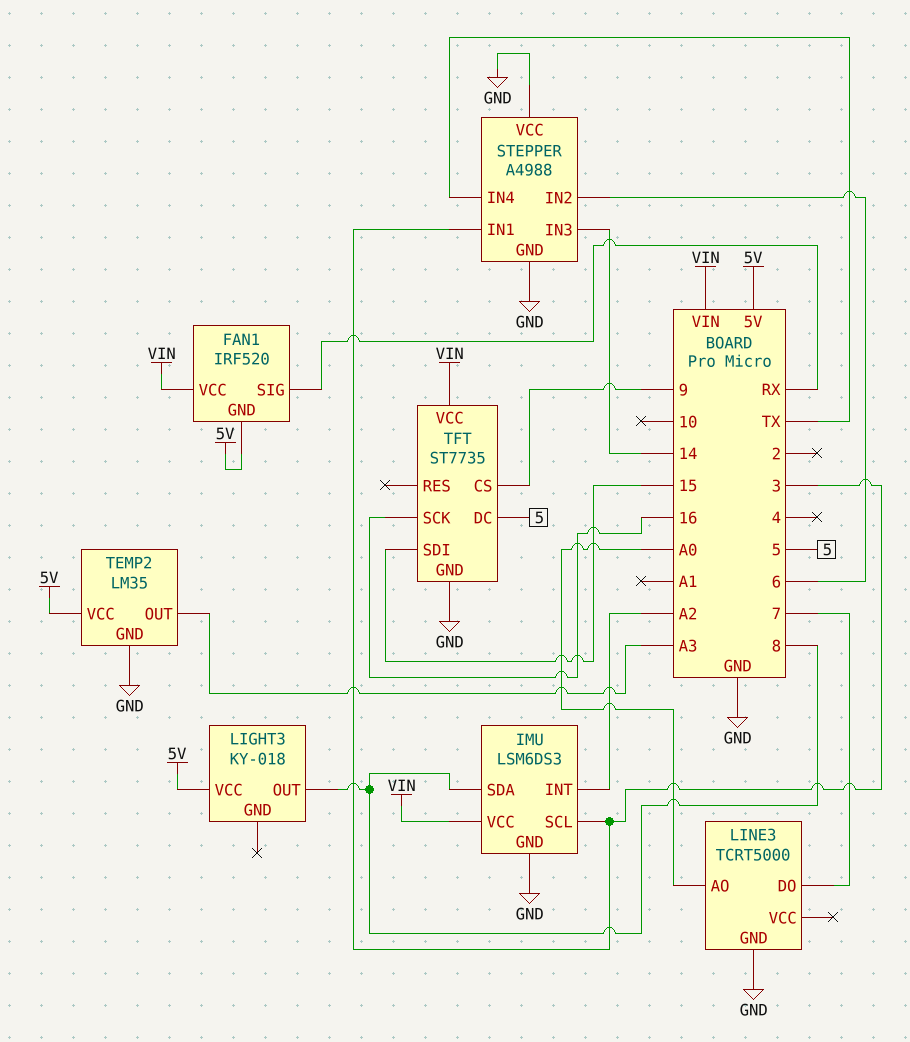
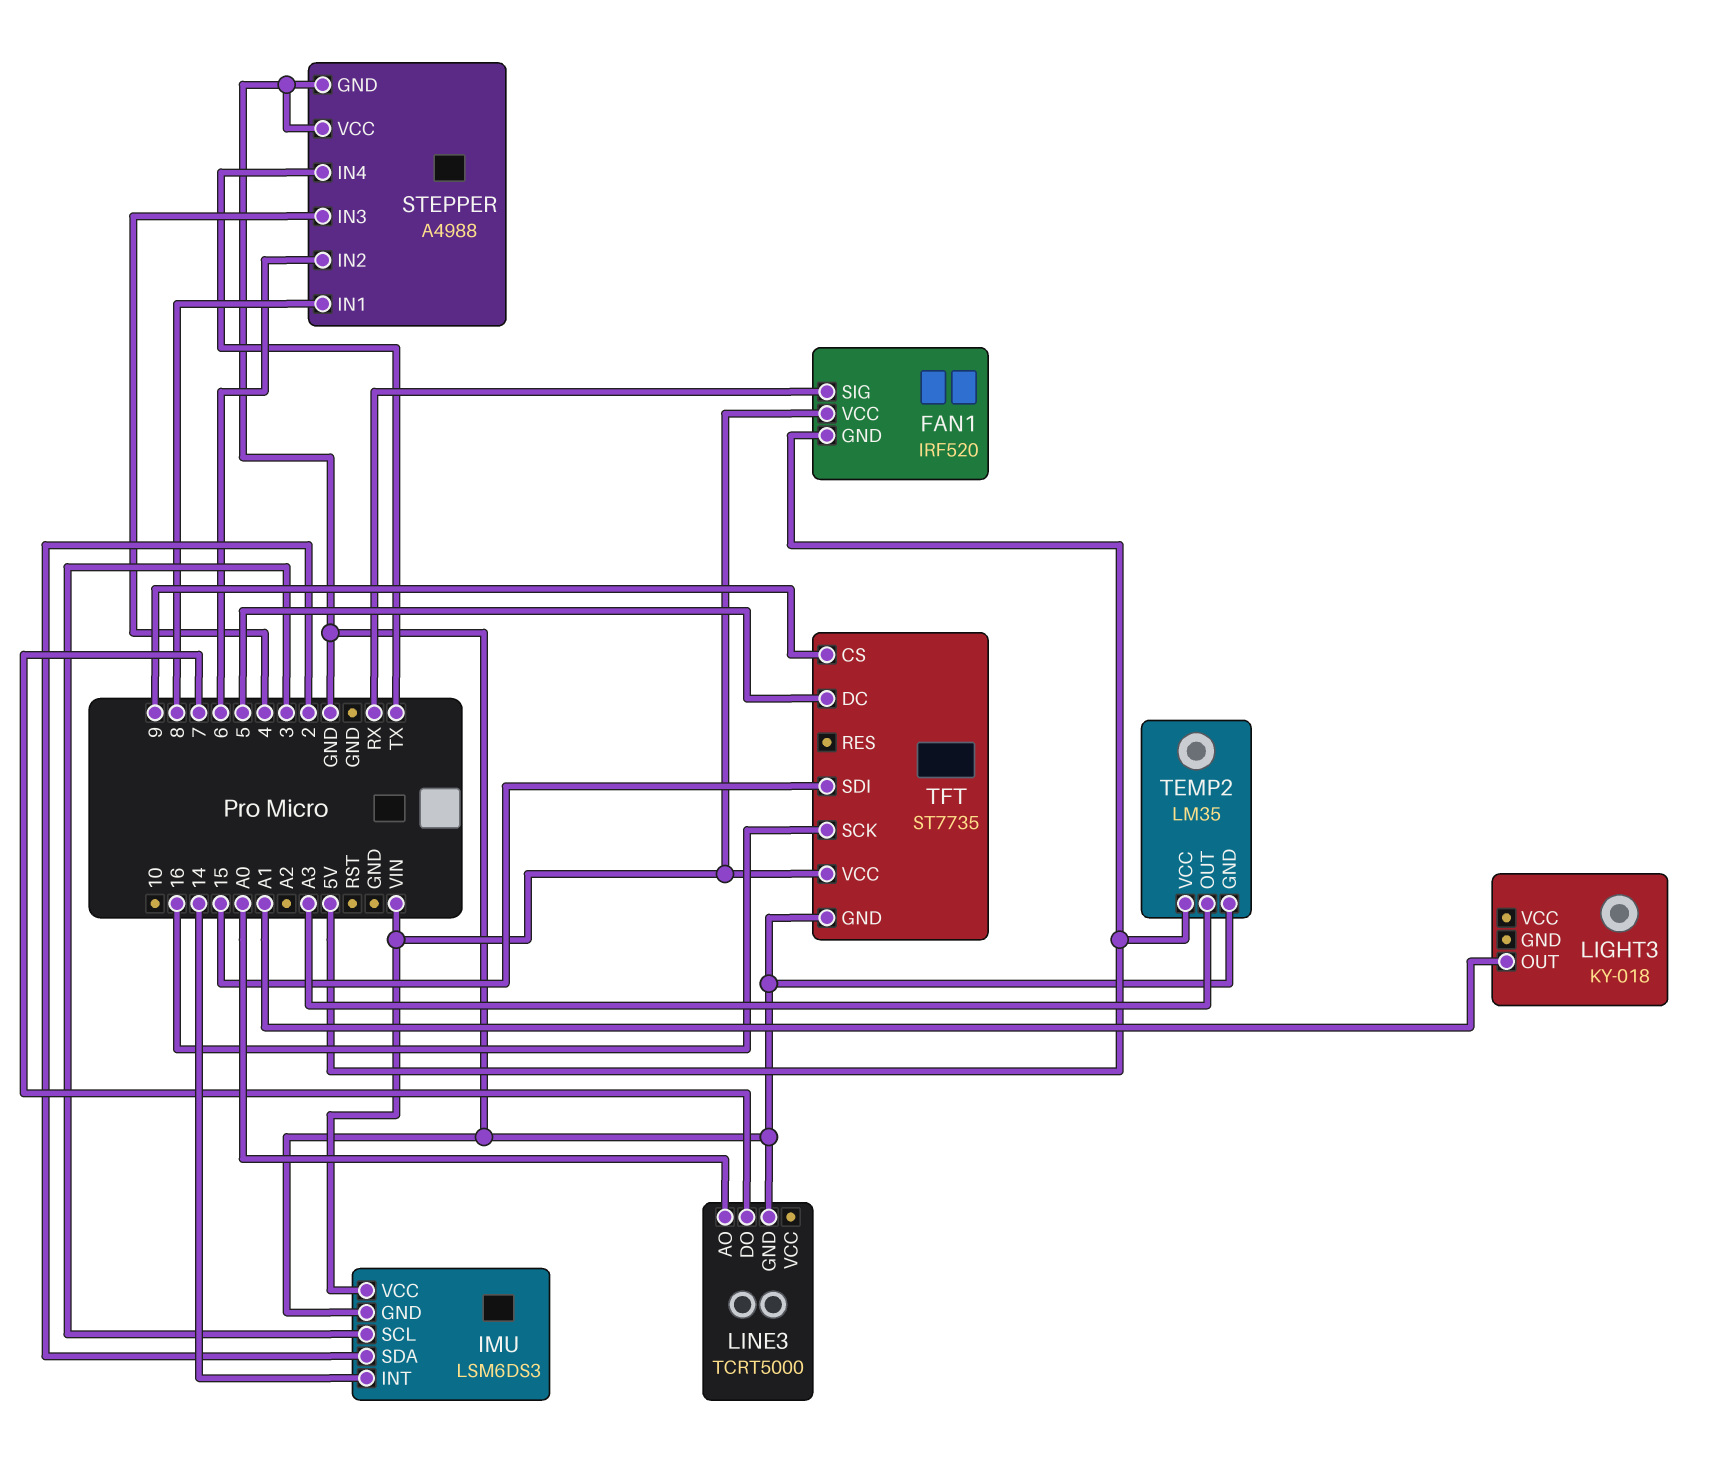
IMU pin INT: A2 -> 14
IMU pin SDA: 8 -> 2
LIGHT3 pin OUT: 8 -> A1
LIGHT3 pin VCC: 5V -> none
STEPPER pin IN1: 3 -> 8
STEPPER pin IN3: 14 -> 4

